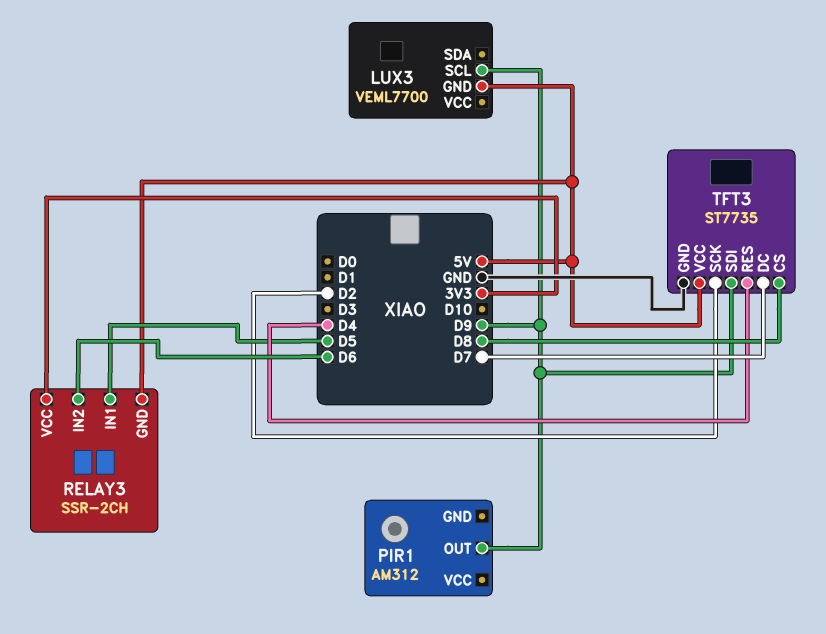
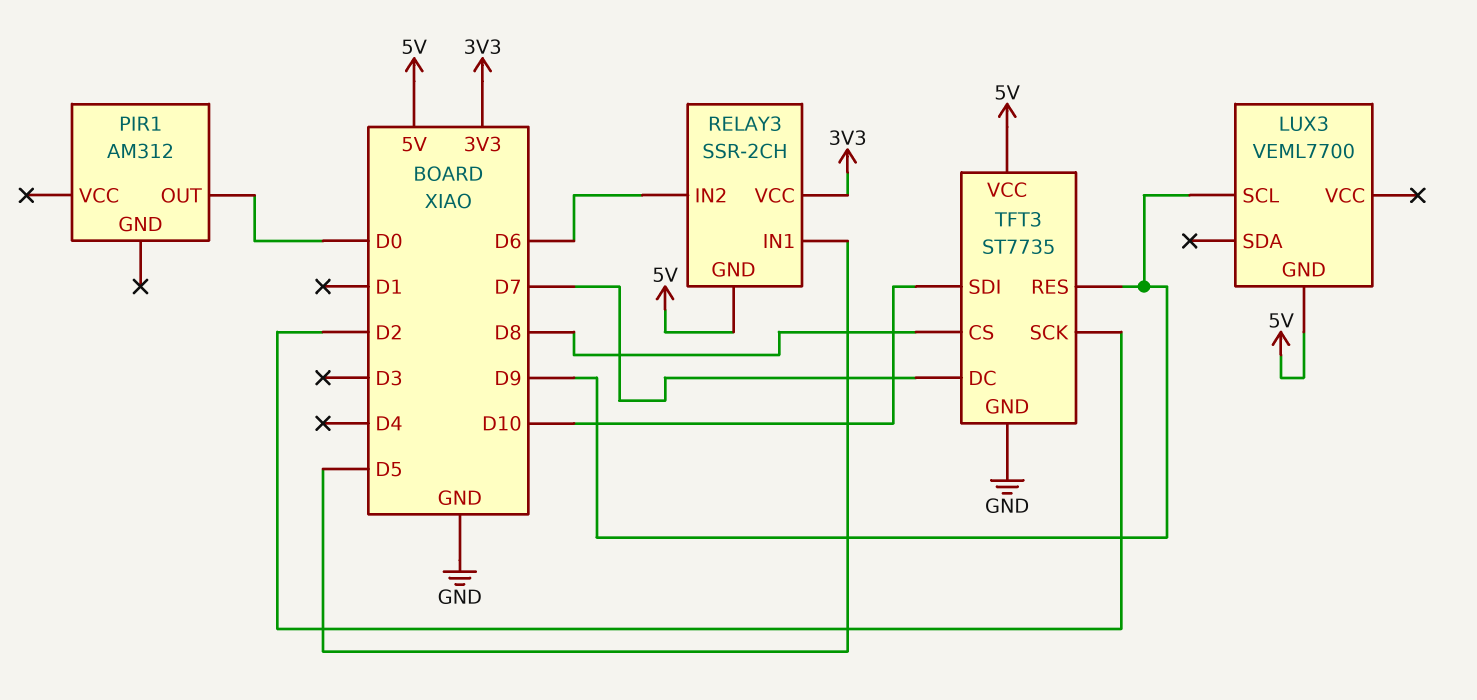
PIR1 pin OUT: D9 -> D0
TFT3 pin RES: D4 -> D9
TFT3 pin SDI: D9 -> D10

